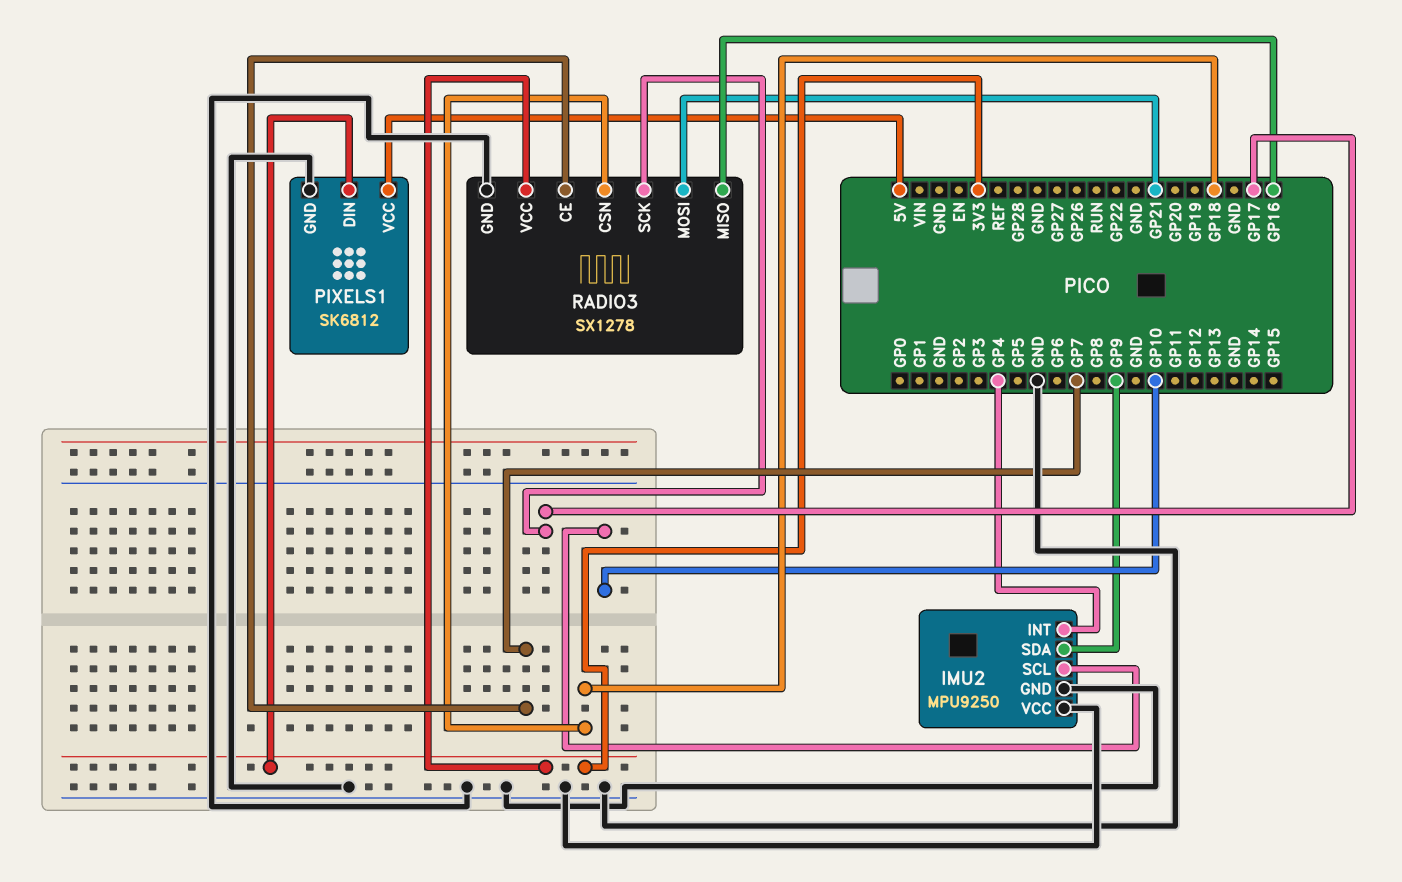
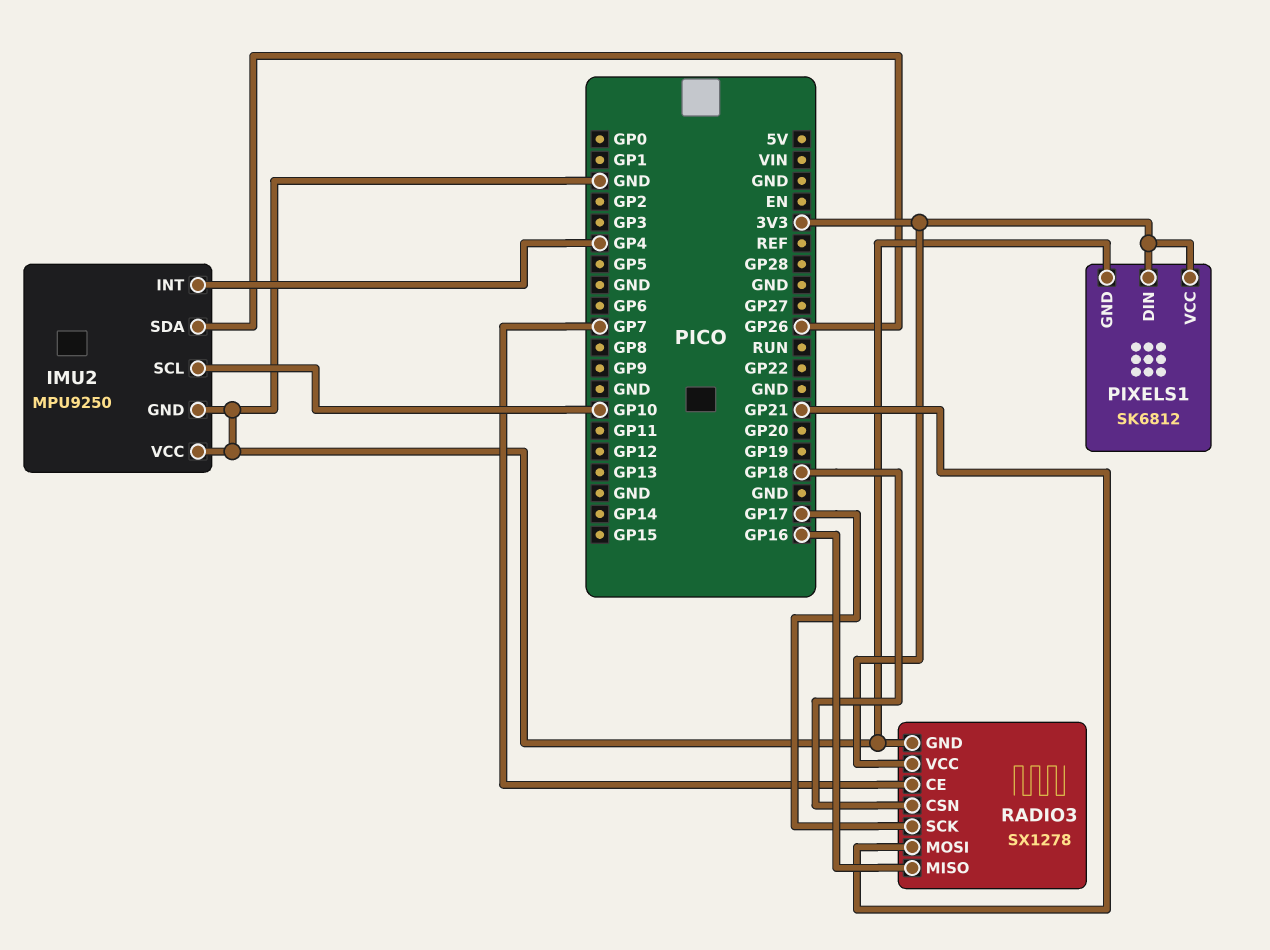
IMU2 pin SDA: GP9 -> GP26
PIXELS1 pin VCC: 5V -> 3V3

